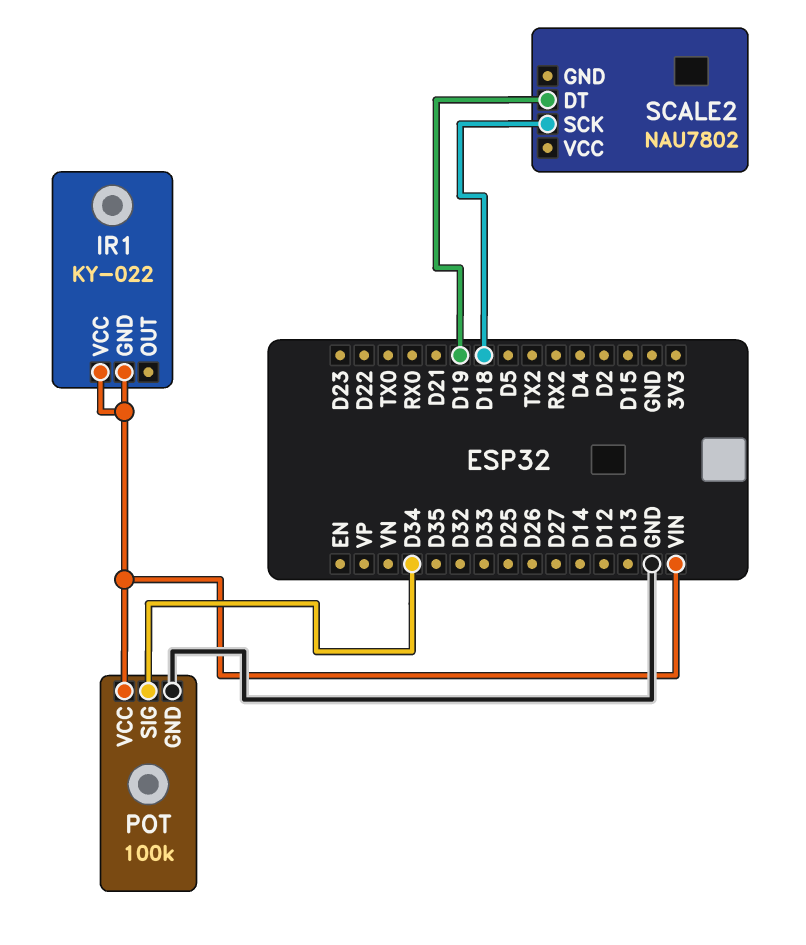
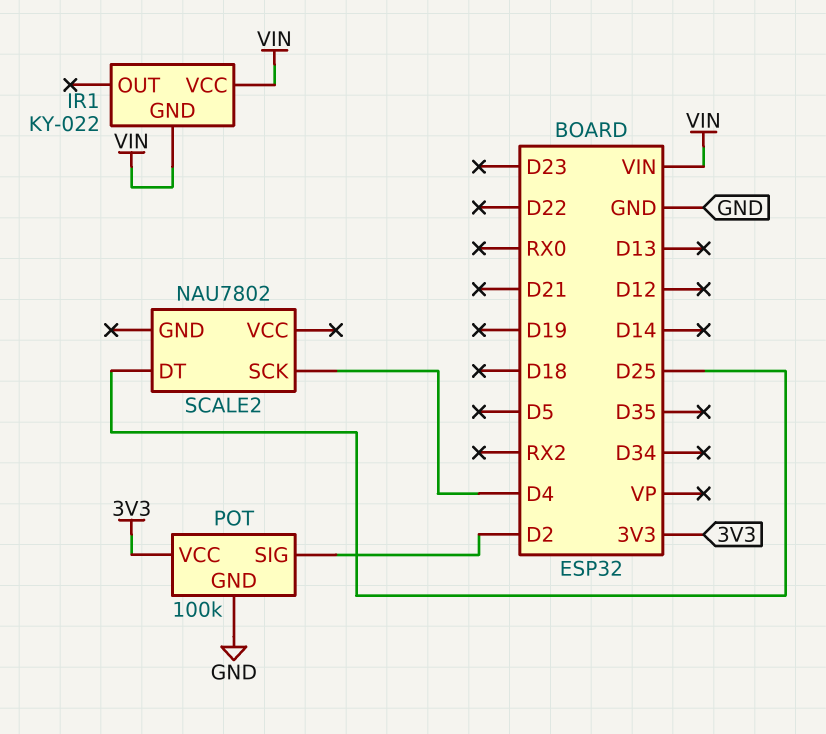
POT pin SIG: D34 -> D2
POT pin VCC: VIN -> 3V3
SCALE2 pin DT: D19 -> D25
SCALE2 pin SCK: D18 -> D4

